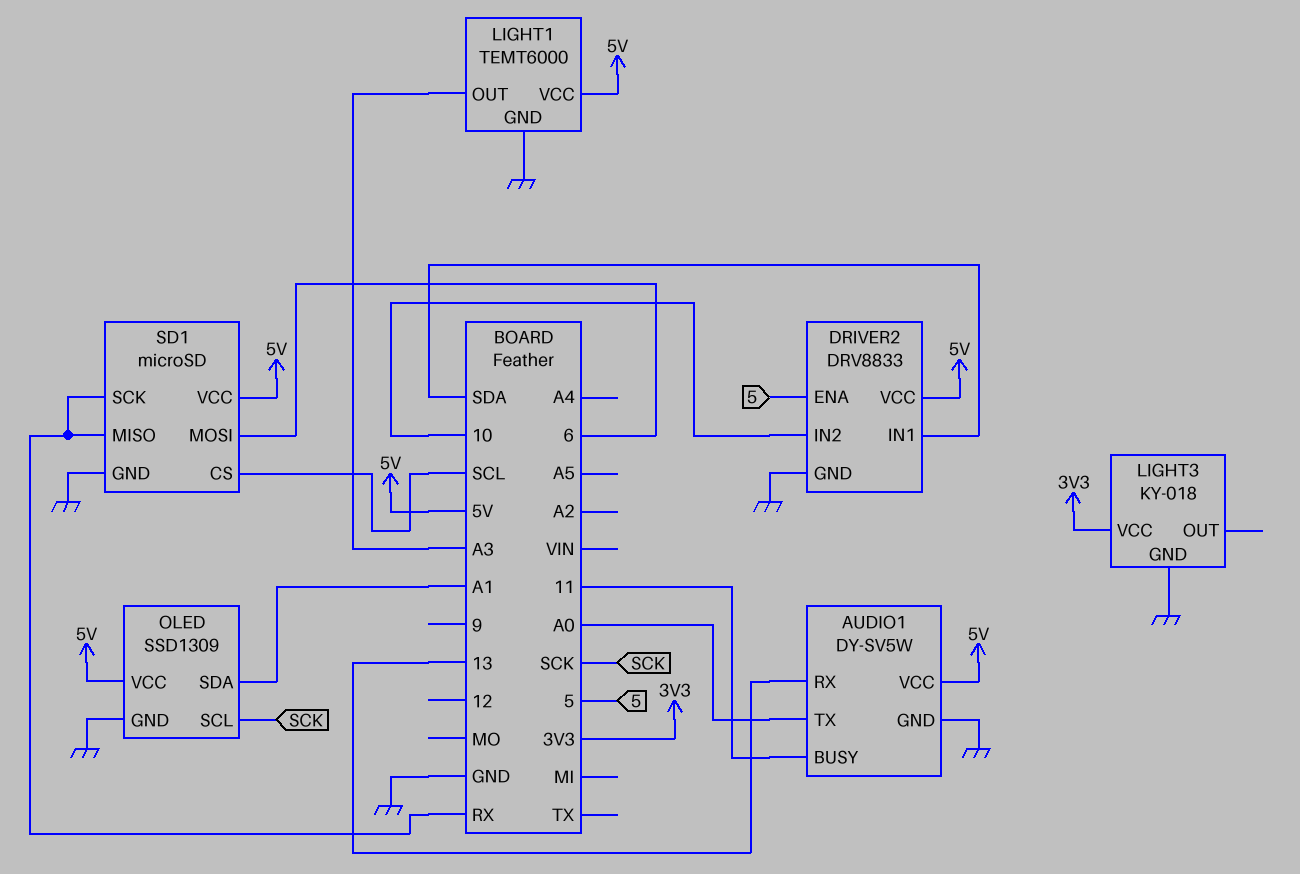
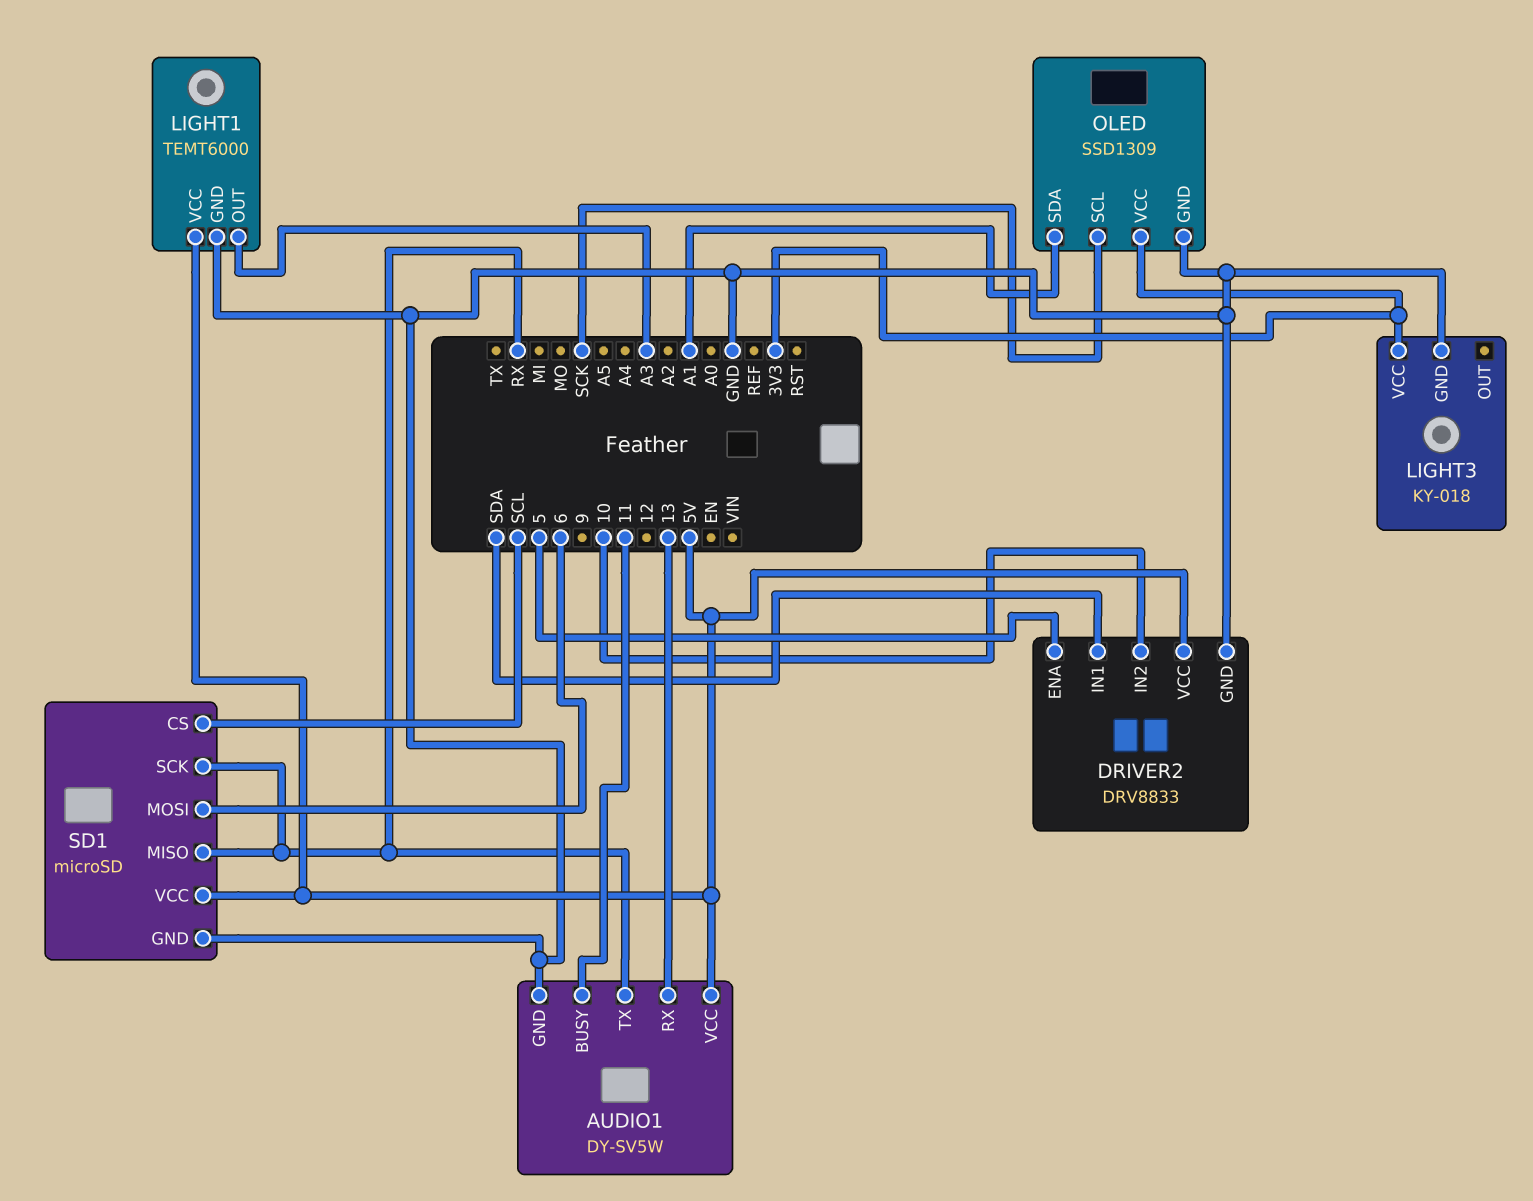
AUDIO1 pin TX: A0 -> RX
OLED pin VCC: 5V -> 3V3

